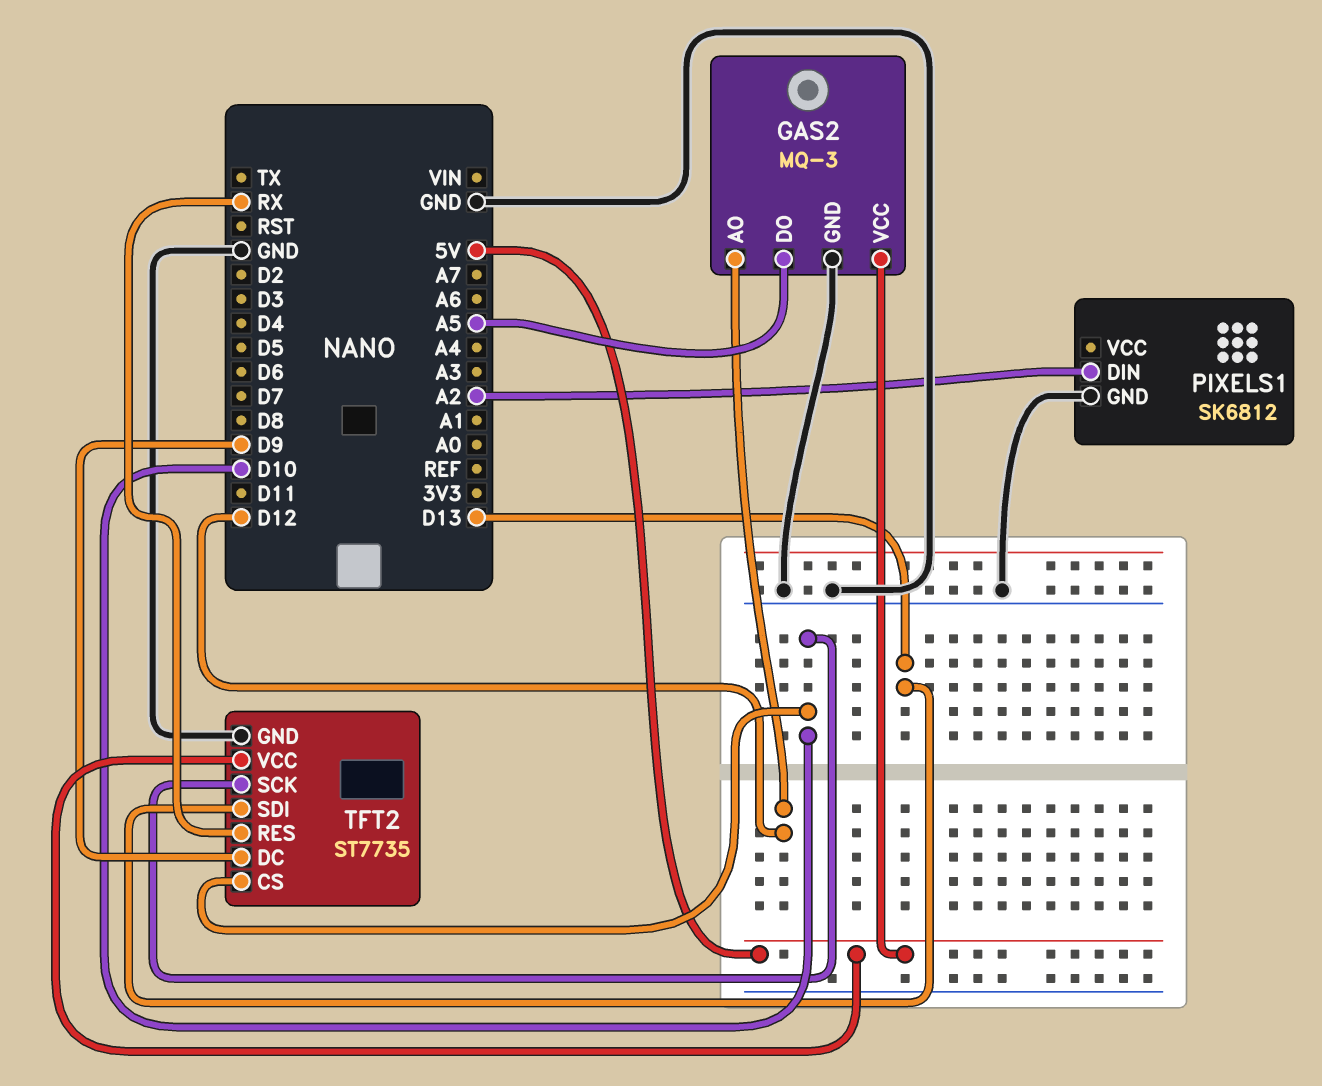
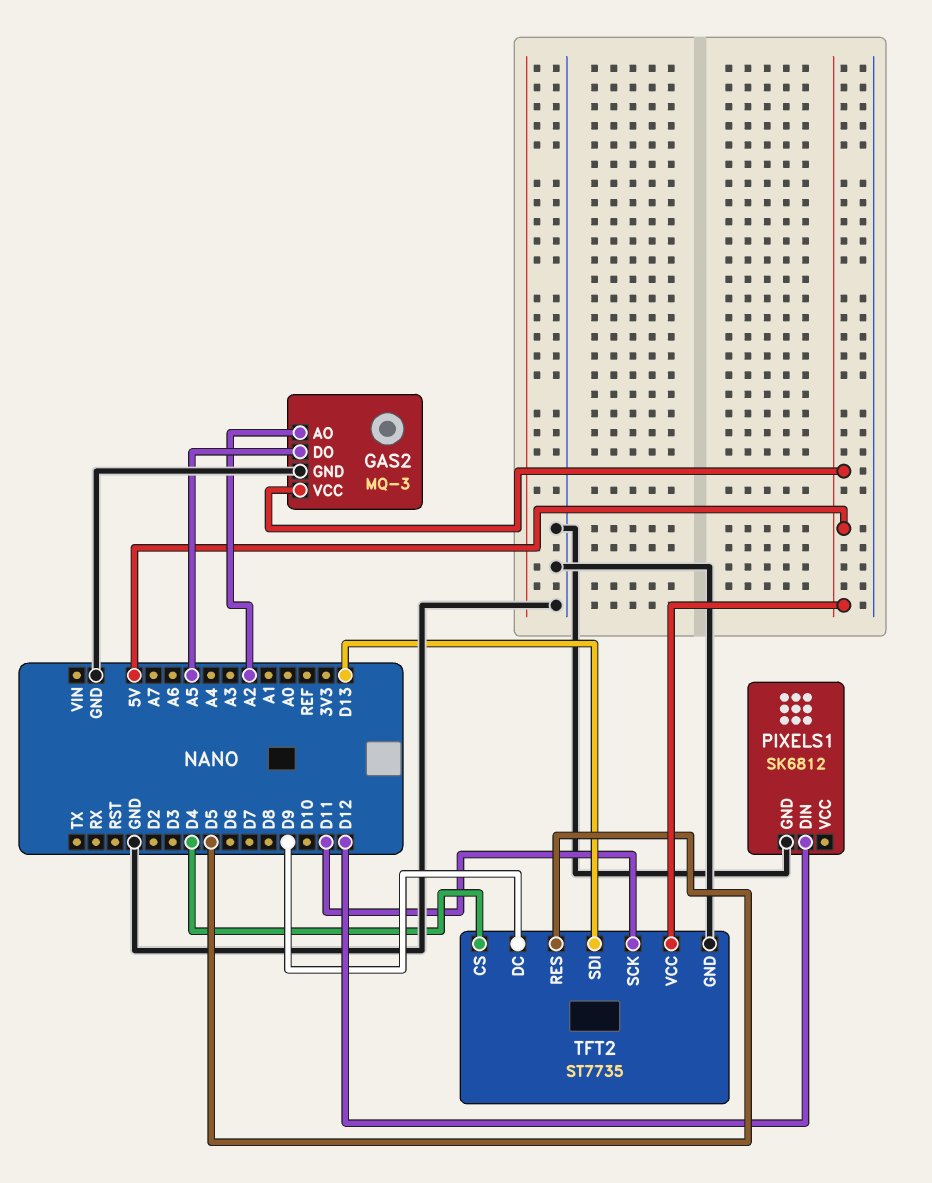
GAS2 pin AO: D12 -> A2
PIXELS1 pin DIN: A2 -> D12
TFT2 pin CS: D10 -> D4
TFT2 pin RES: RX -> D5
TFT2 pin SCK: D10 -> D11

